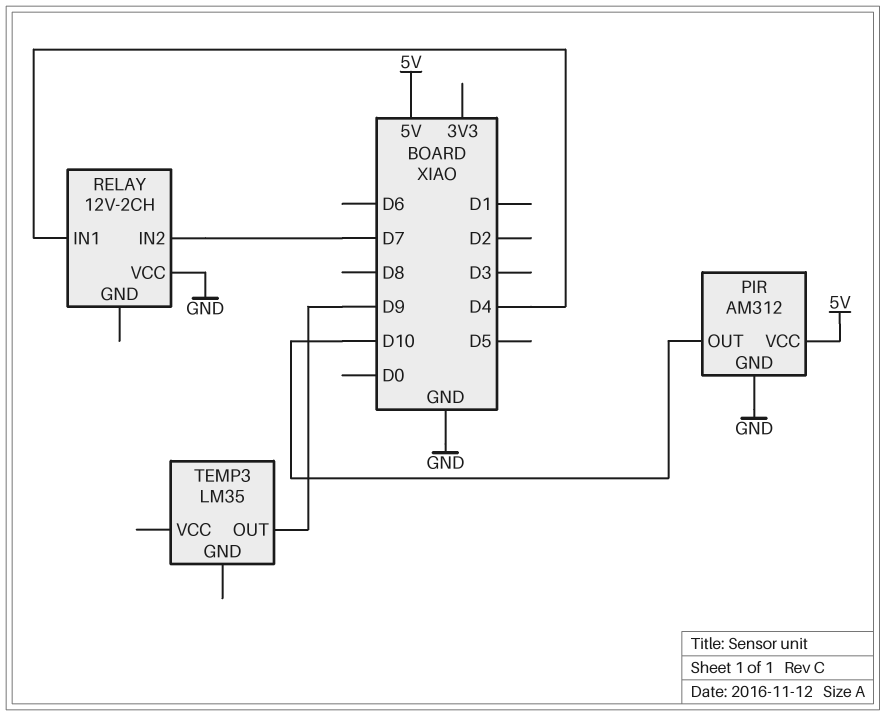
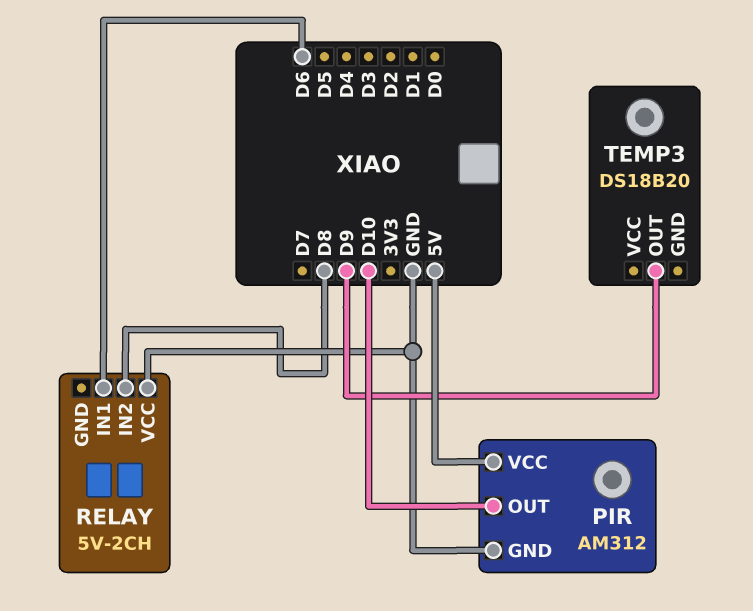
RELAY: 12V-2CH -> 5V-2CH
RELAY pin IN1: D4 -> D6
RELAY pin IN2: D7 -> D8
TEMP3: LM35 -> DS18B20

